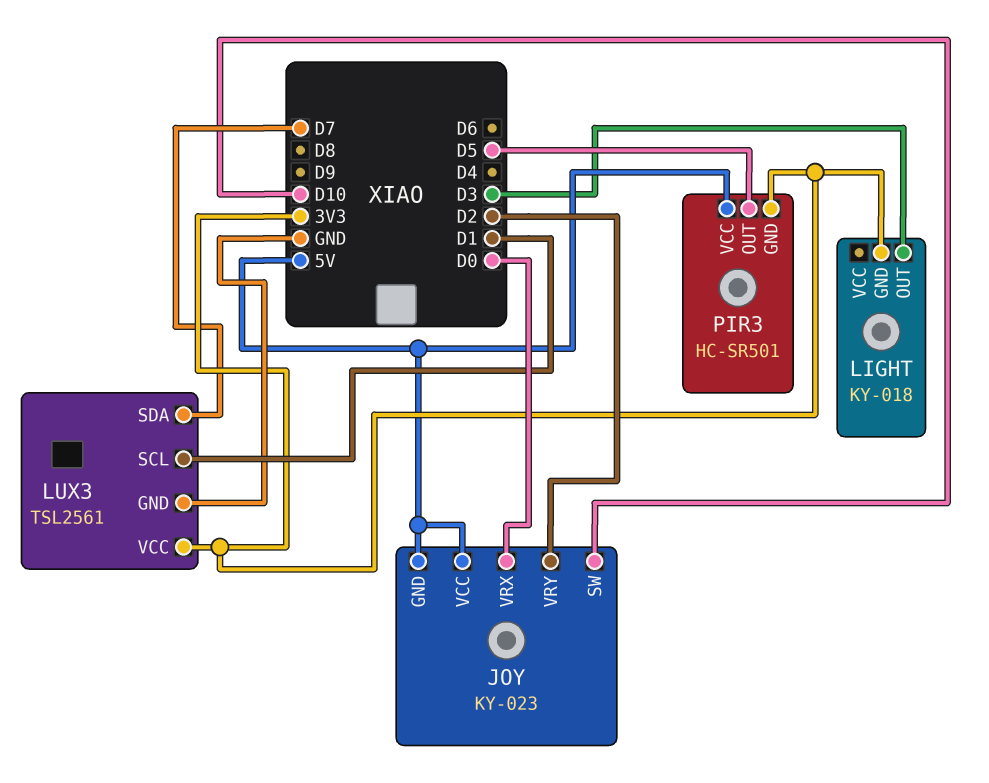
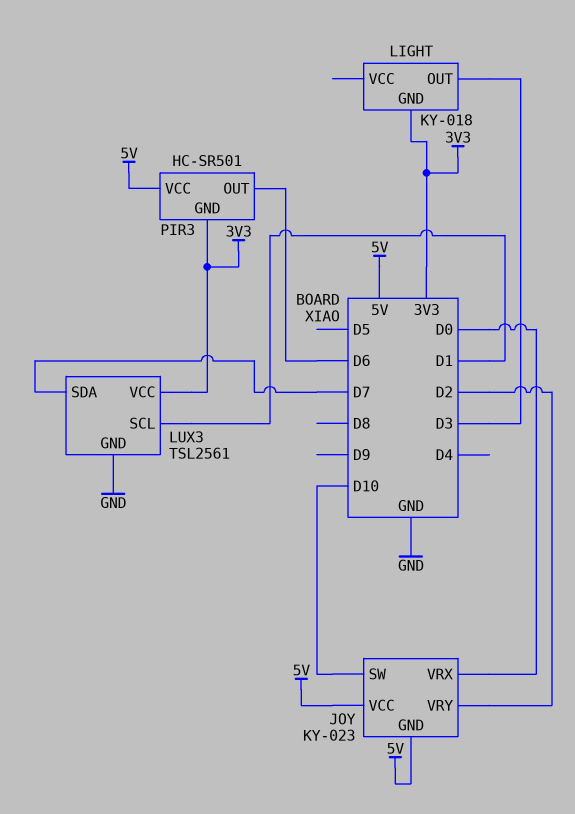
PIR3 pin OUT: D5 -> D6

